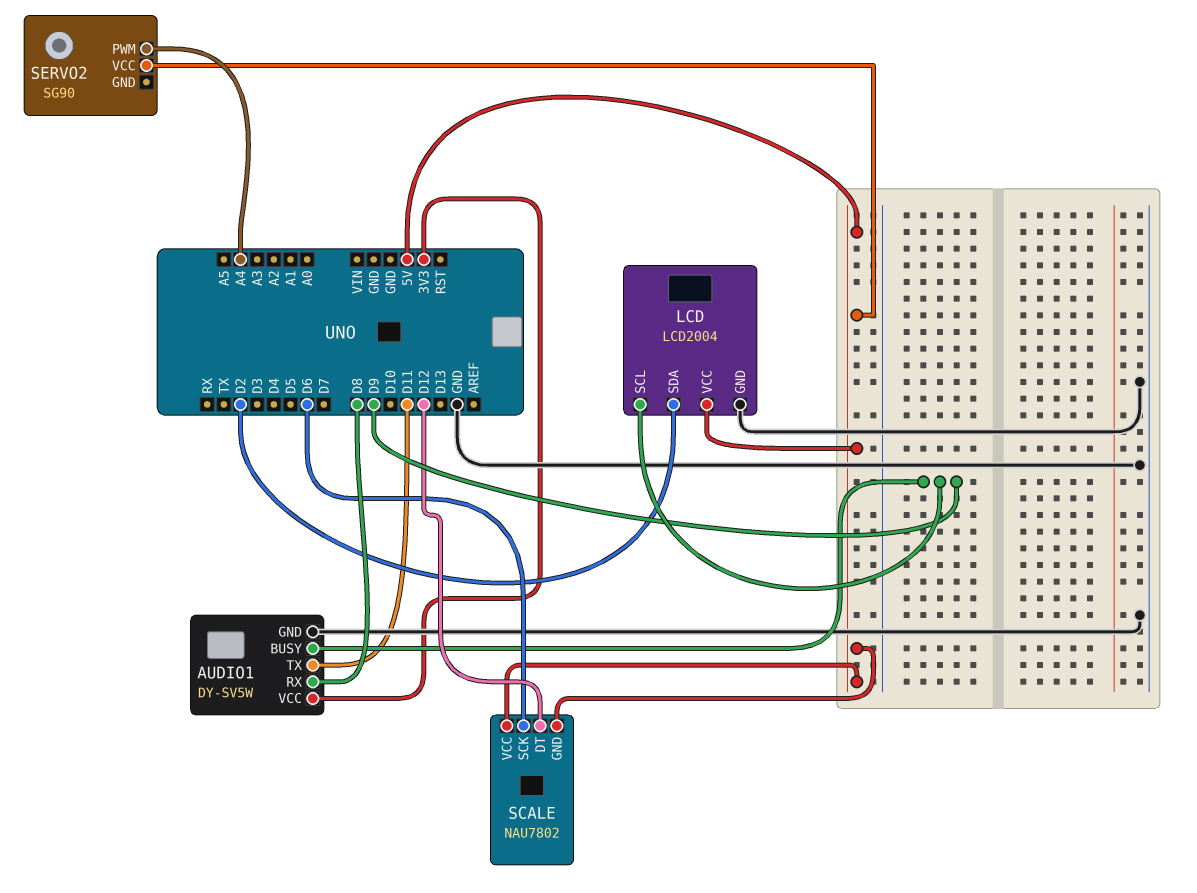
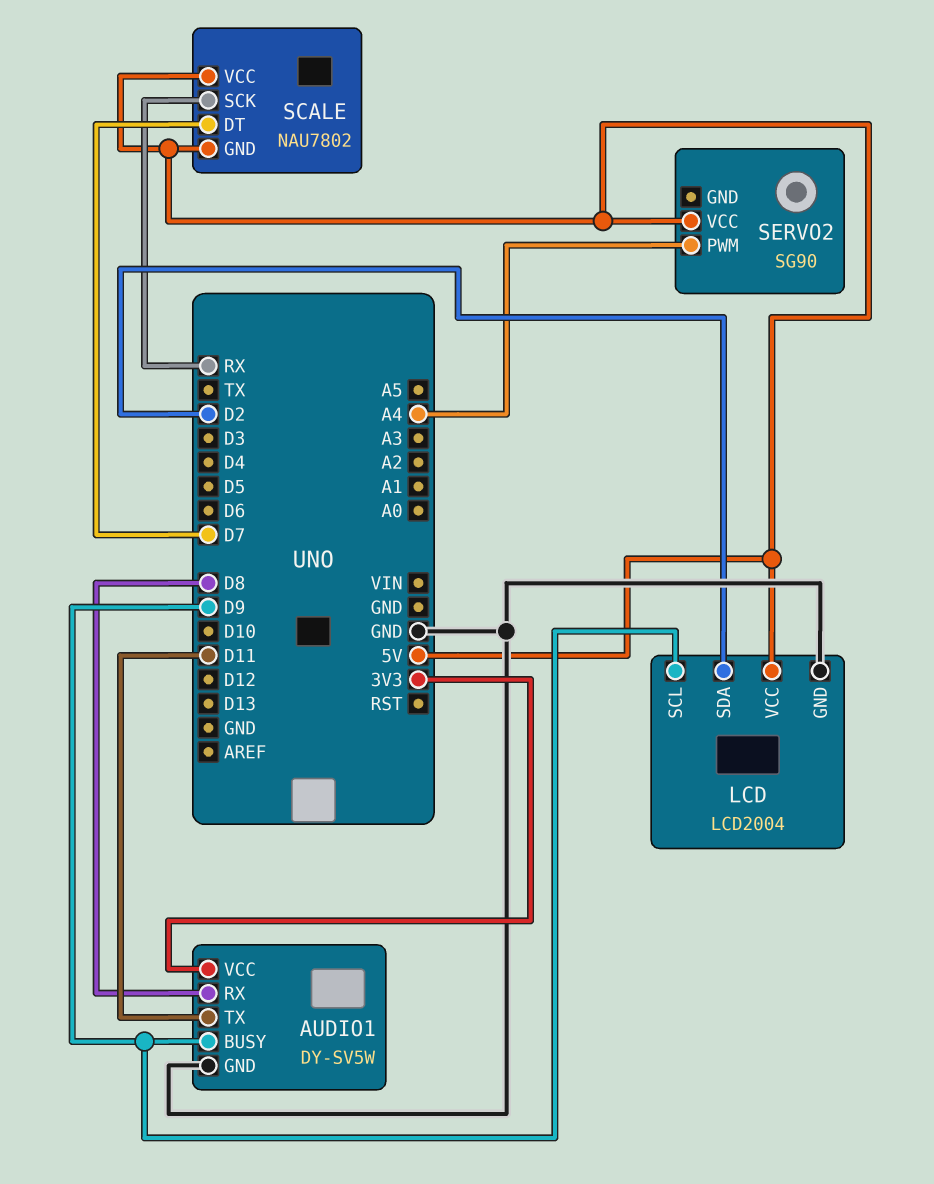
SCALE pin DT: D12 -> D7
SCALE pin SCK: D6 -> RX

